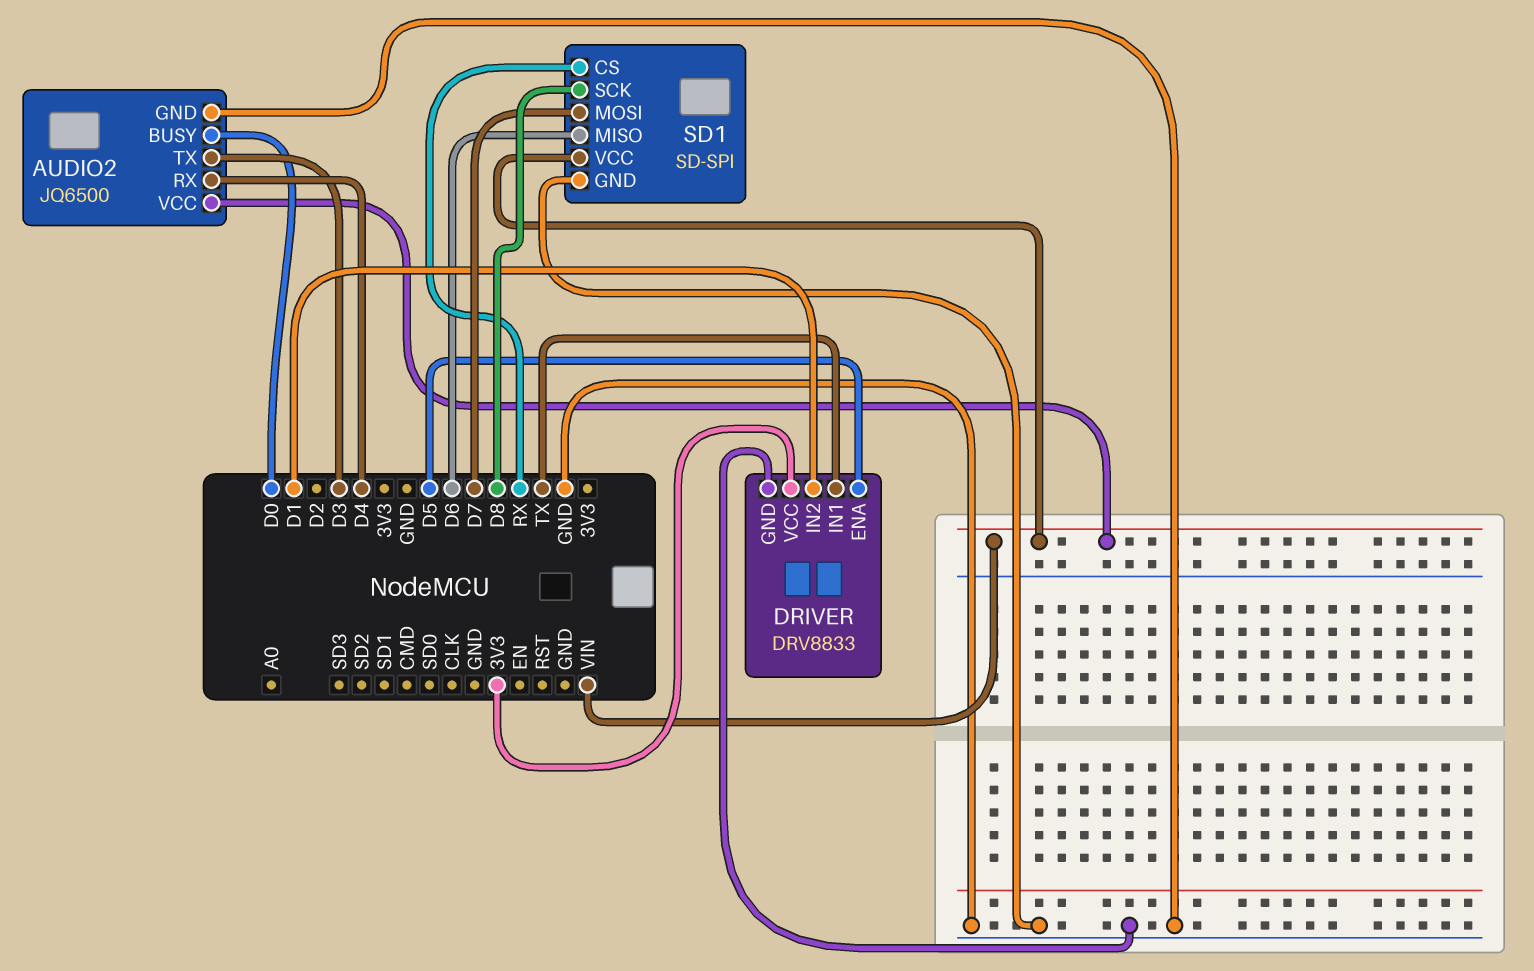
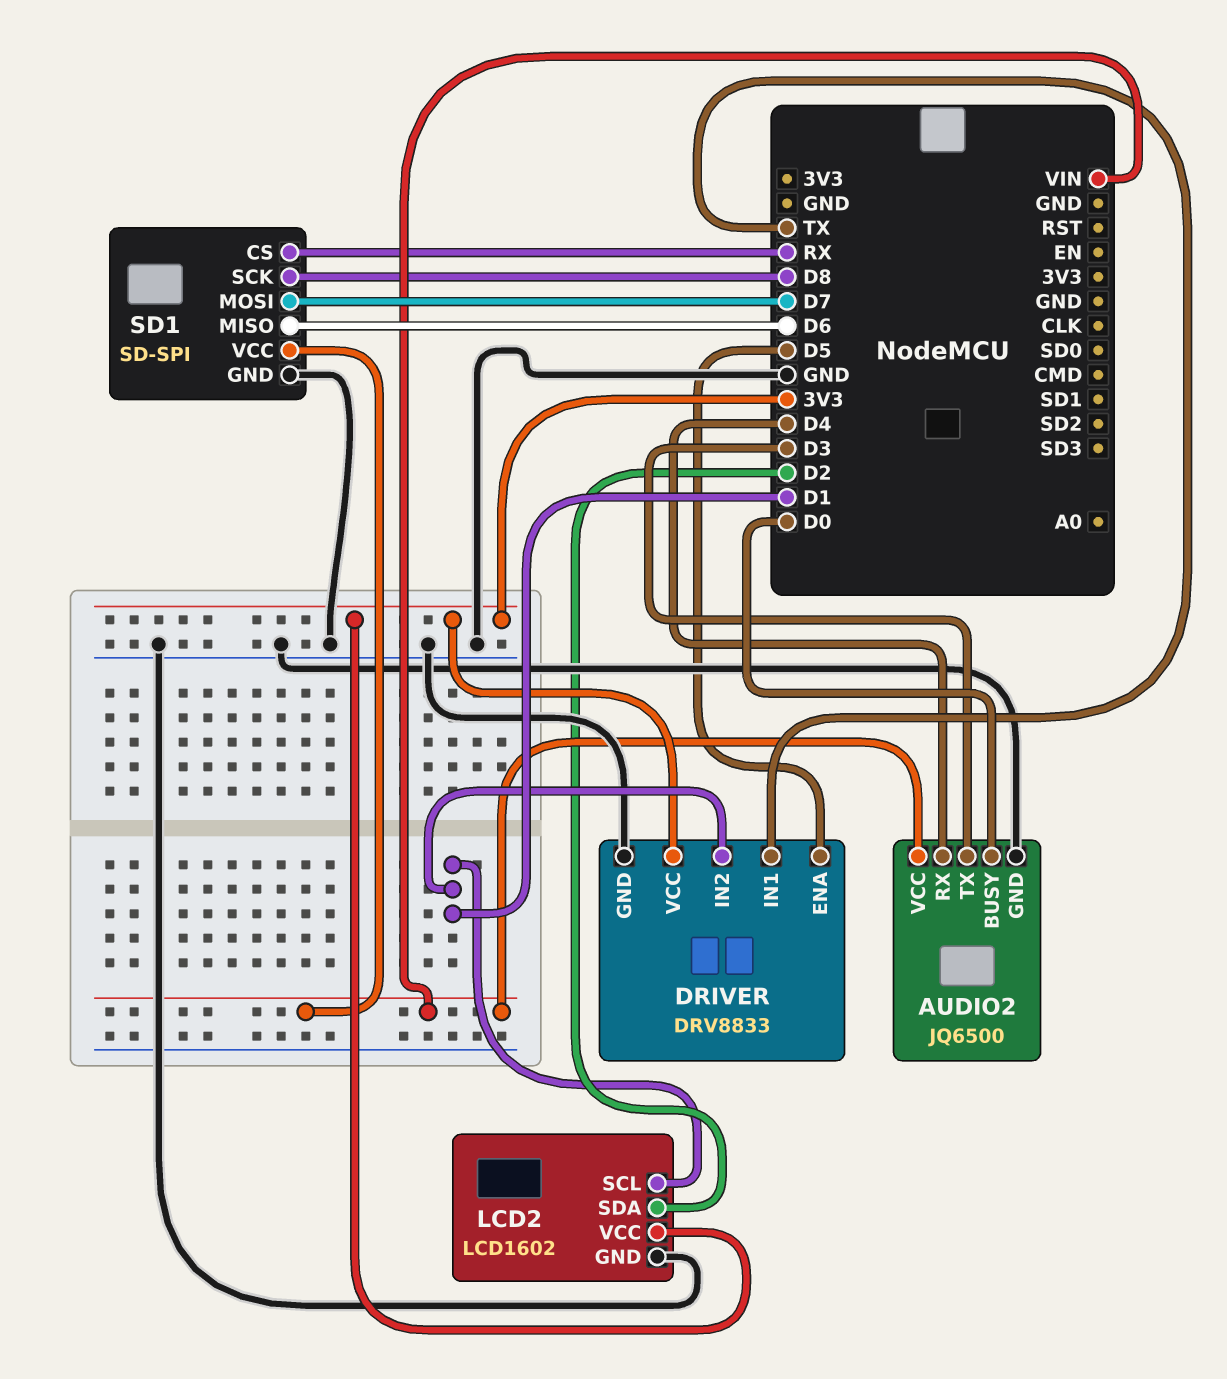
LCD2: none -> LCD1602
LCD2 pin GND: none -> GND
LCD2 pin SCL: none -> D1
LCD2 pin SDA: none -> D2
LCD2 pin VCC: none -> 3V3

